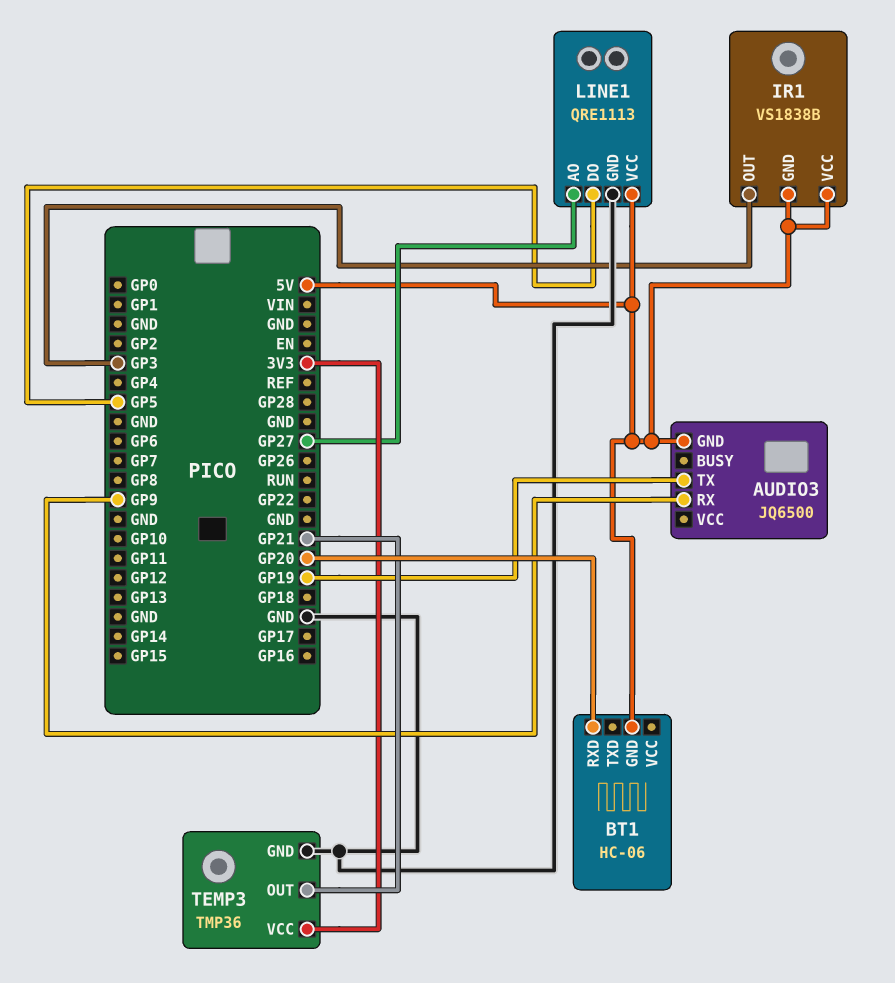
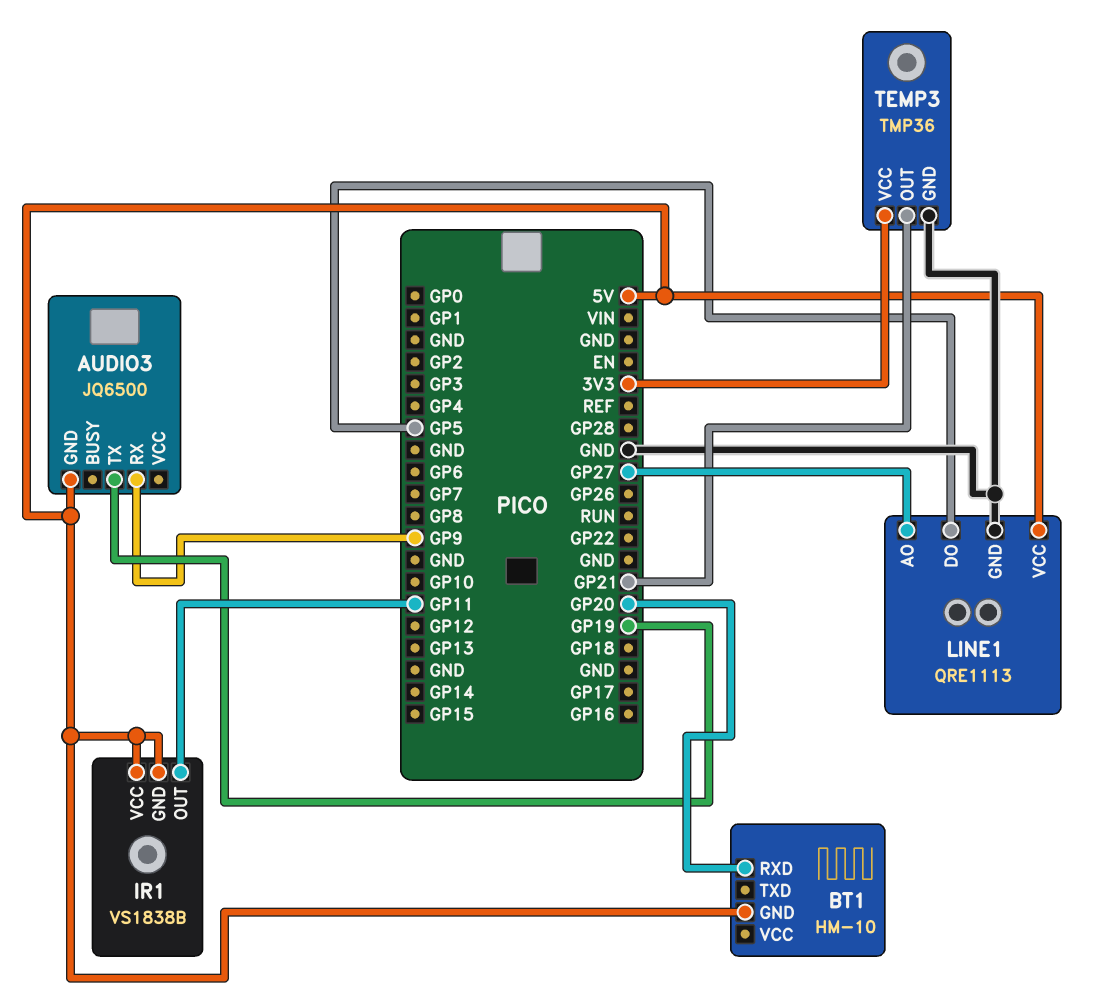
BT1: HC-06 -> HM-10
IR1 pin OUT: GP3 -> GP11

